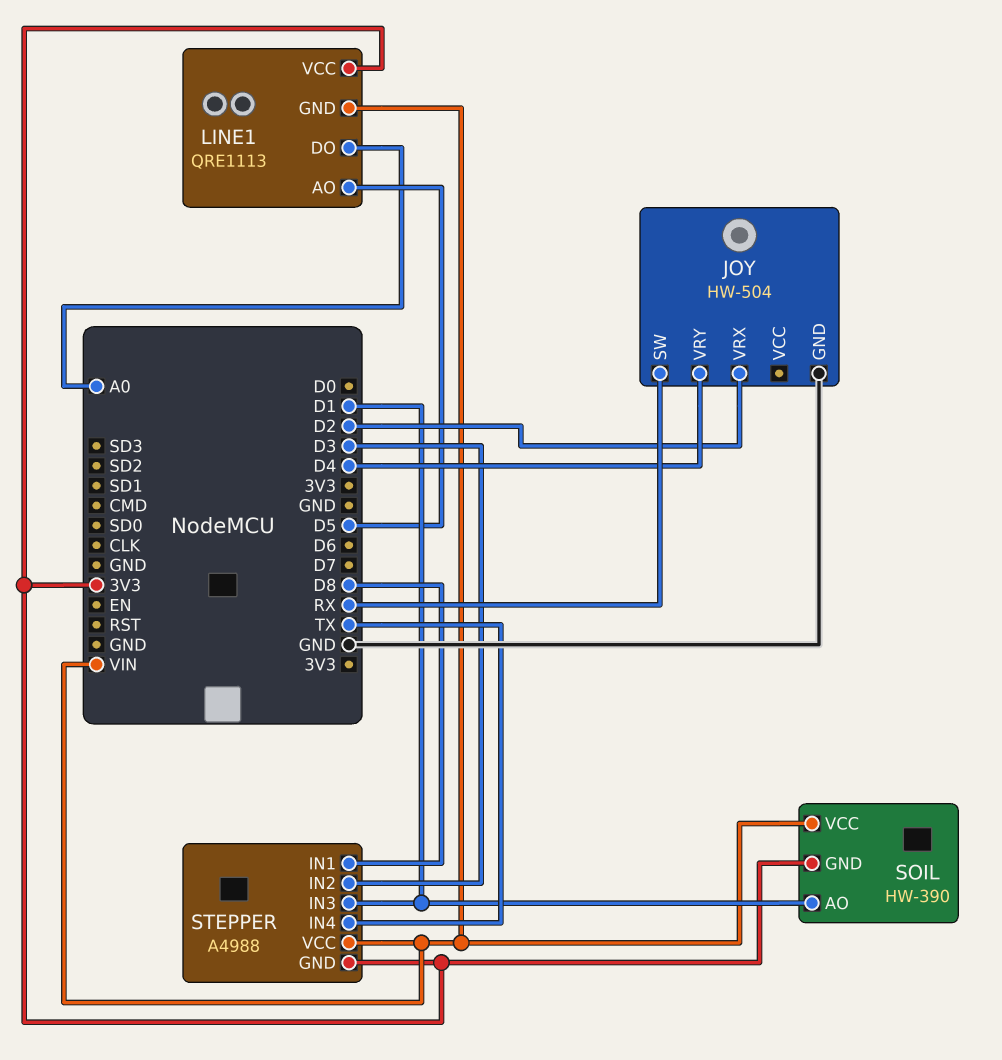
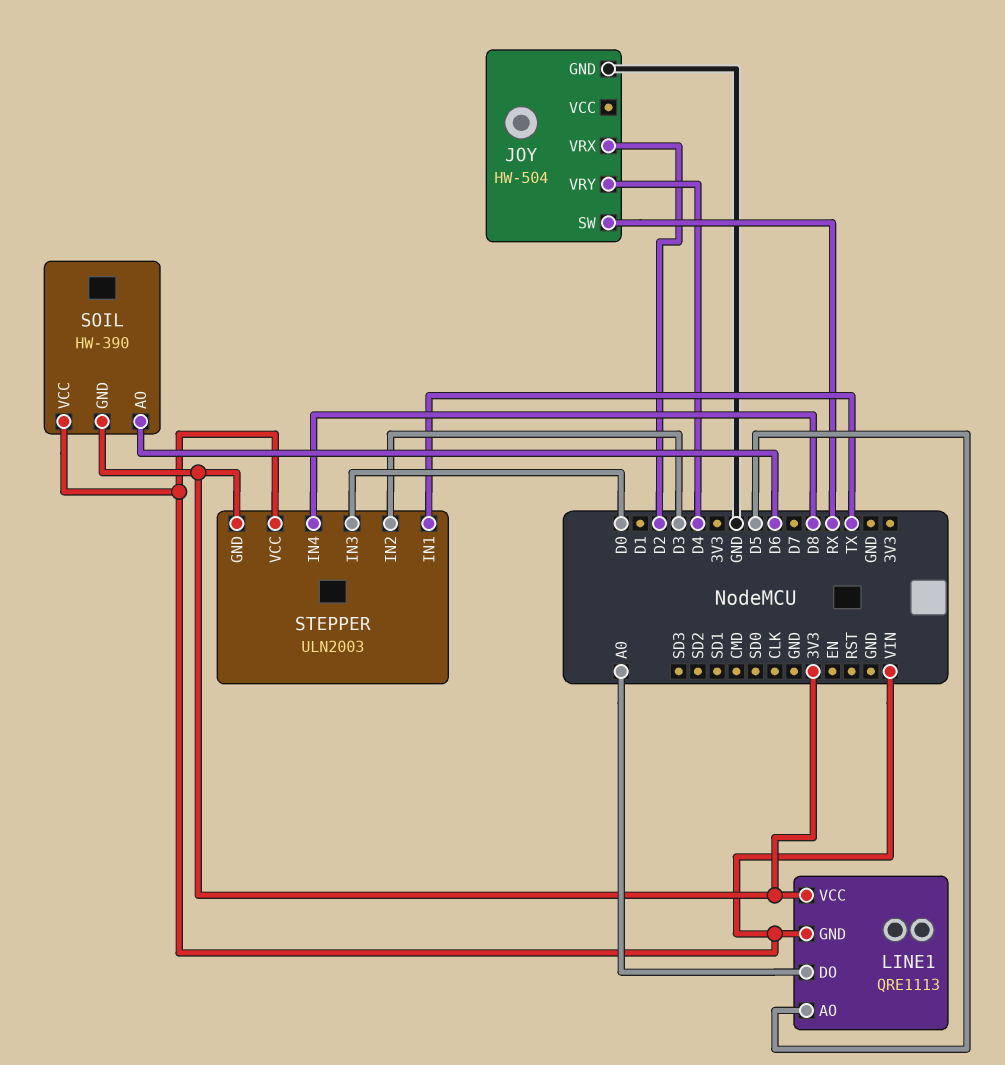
SOIL pin AO: D1 -> D6
STEPPER: A4988 -> ULN2003
STEPPER pin IN1: D8 -> TX
STEPPER pin IN3: D1 -> D0
STEPPER pin IN4: TX -> D8

